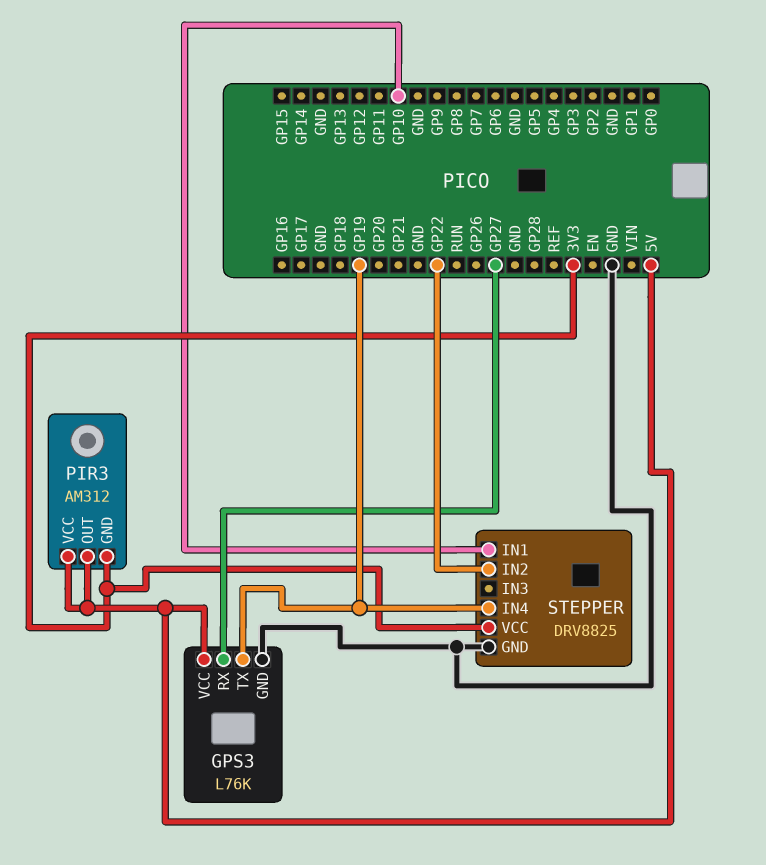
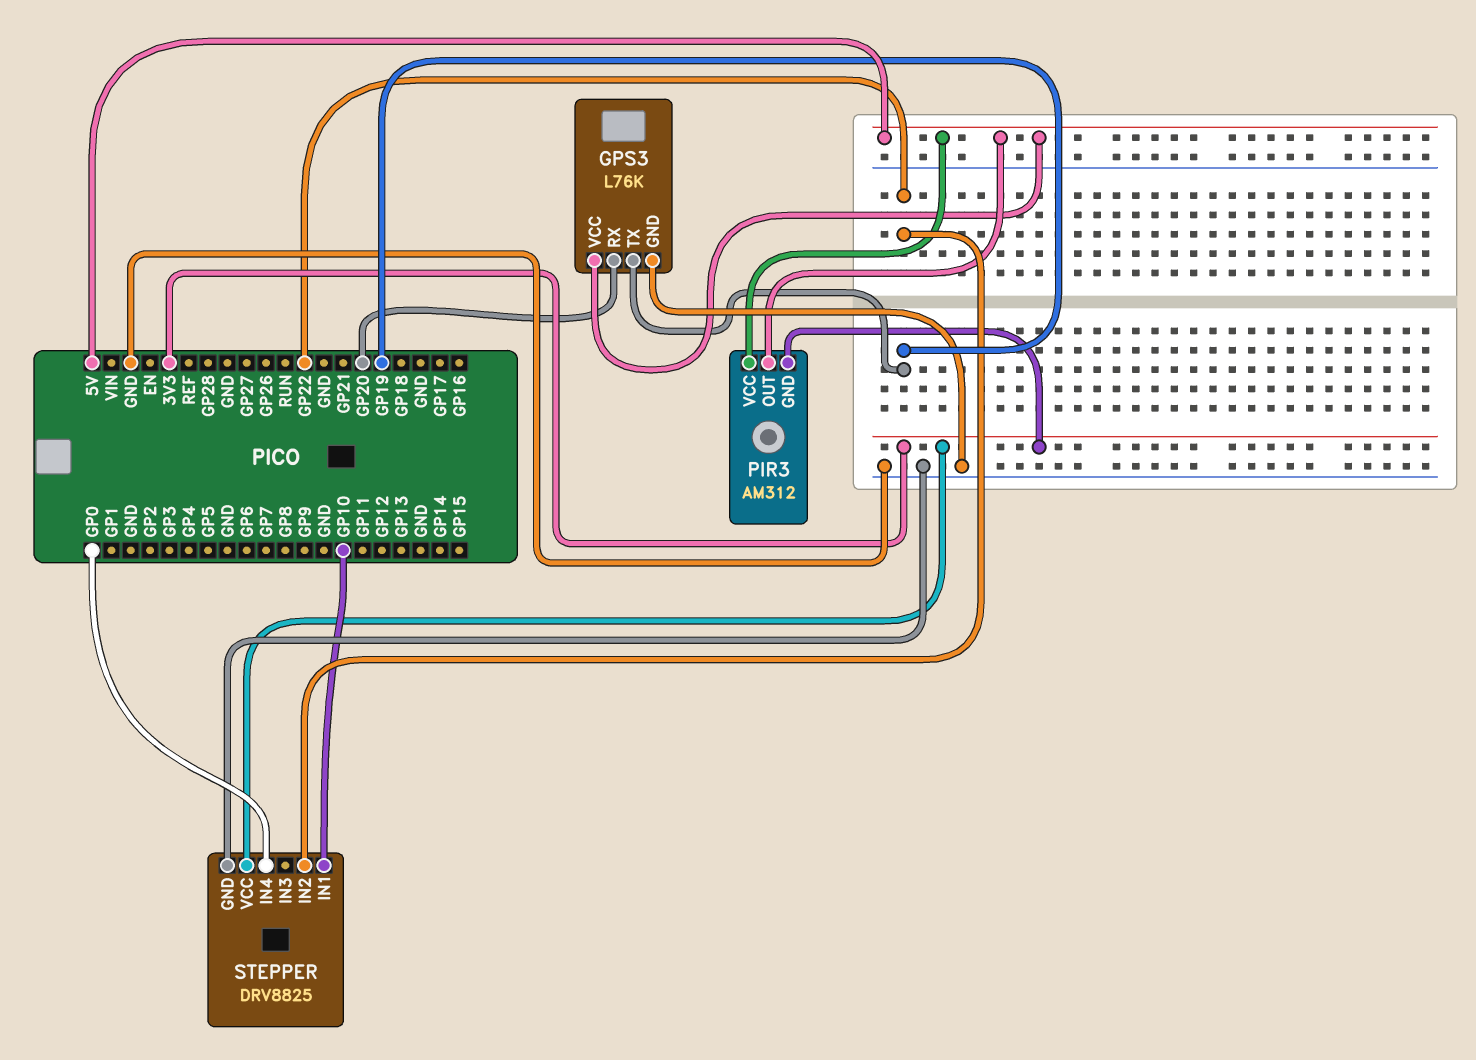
GPS3 pin RX: GP27 -> GP20
STEPPER pin IN4: GP19 -> GP0

